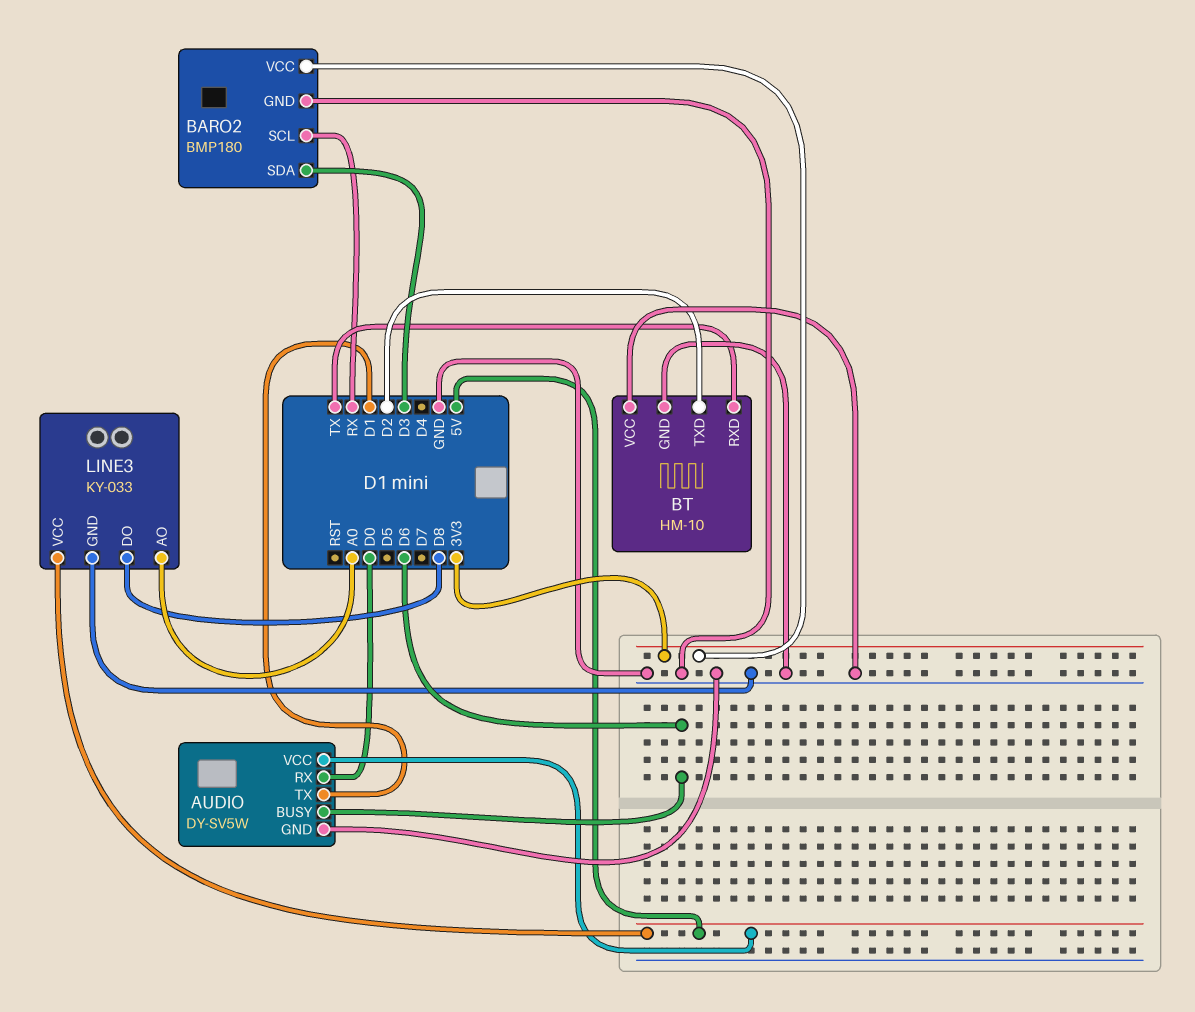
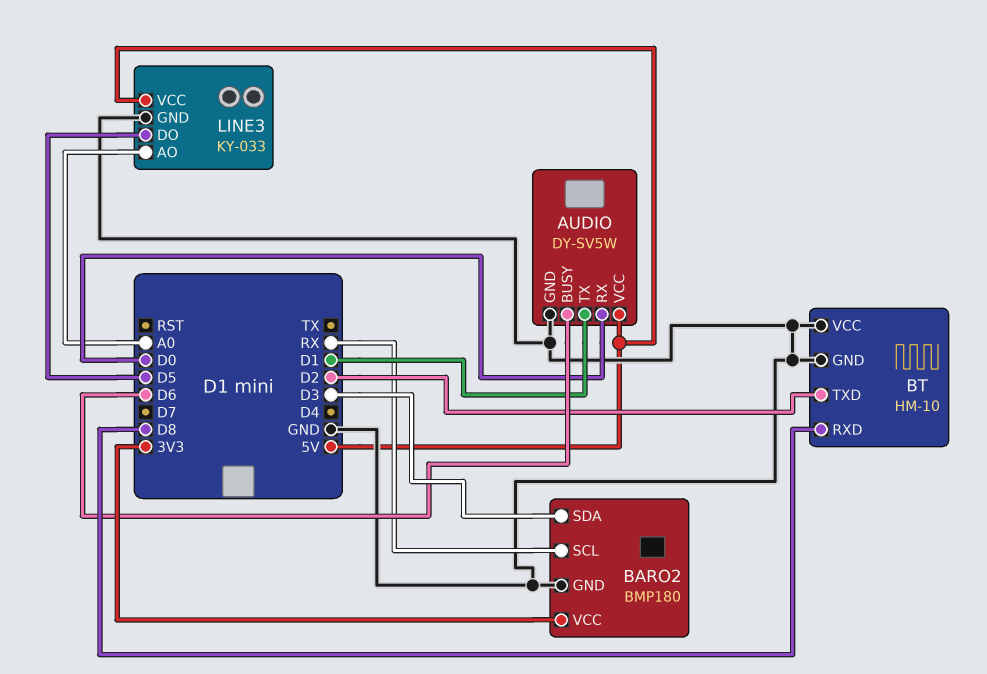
BT pin RXD: TX -> D8
LINE3 pin DO: D8 -> D5

